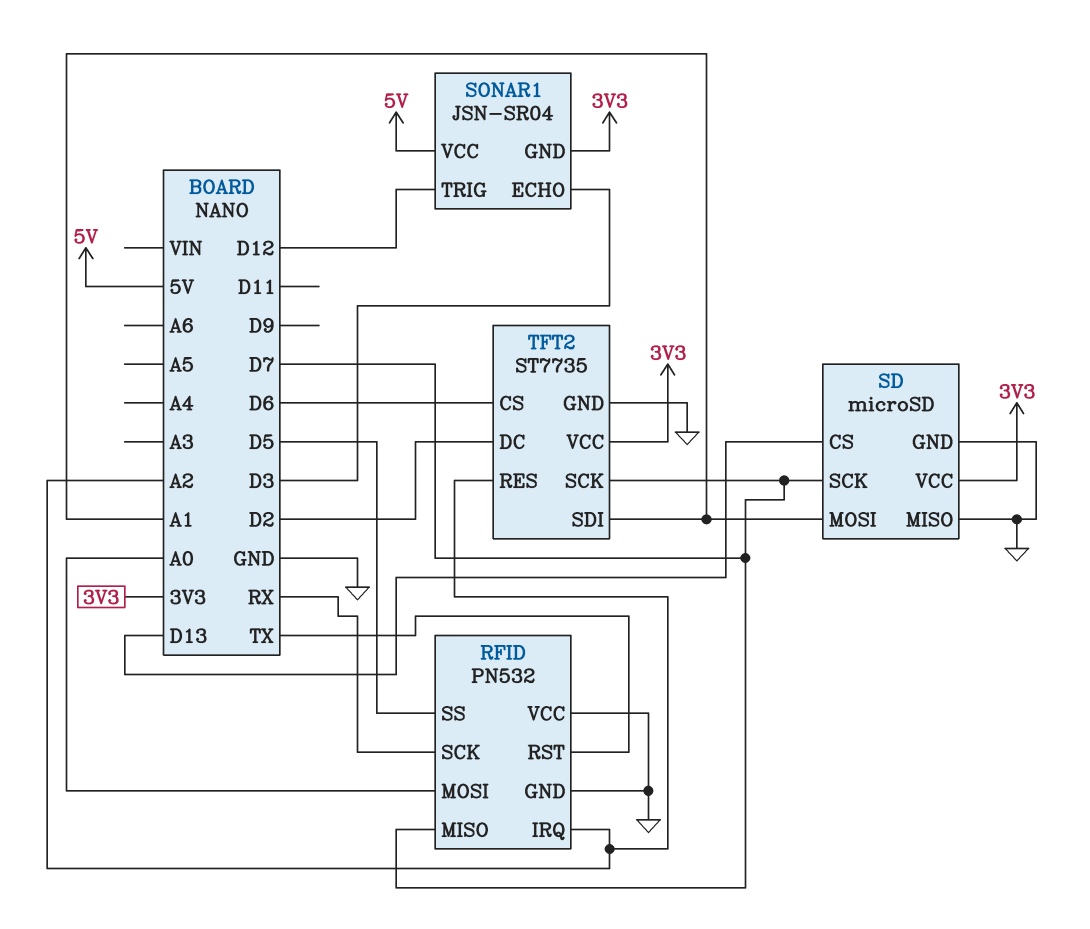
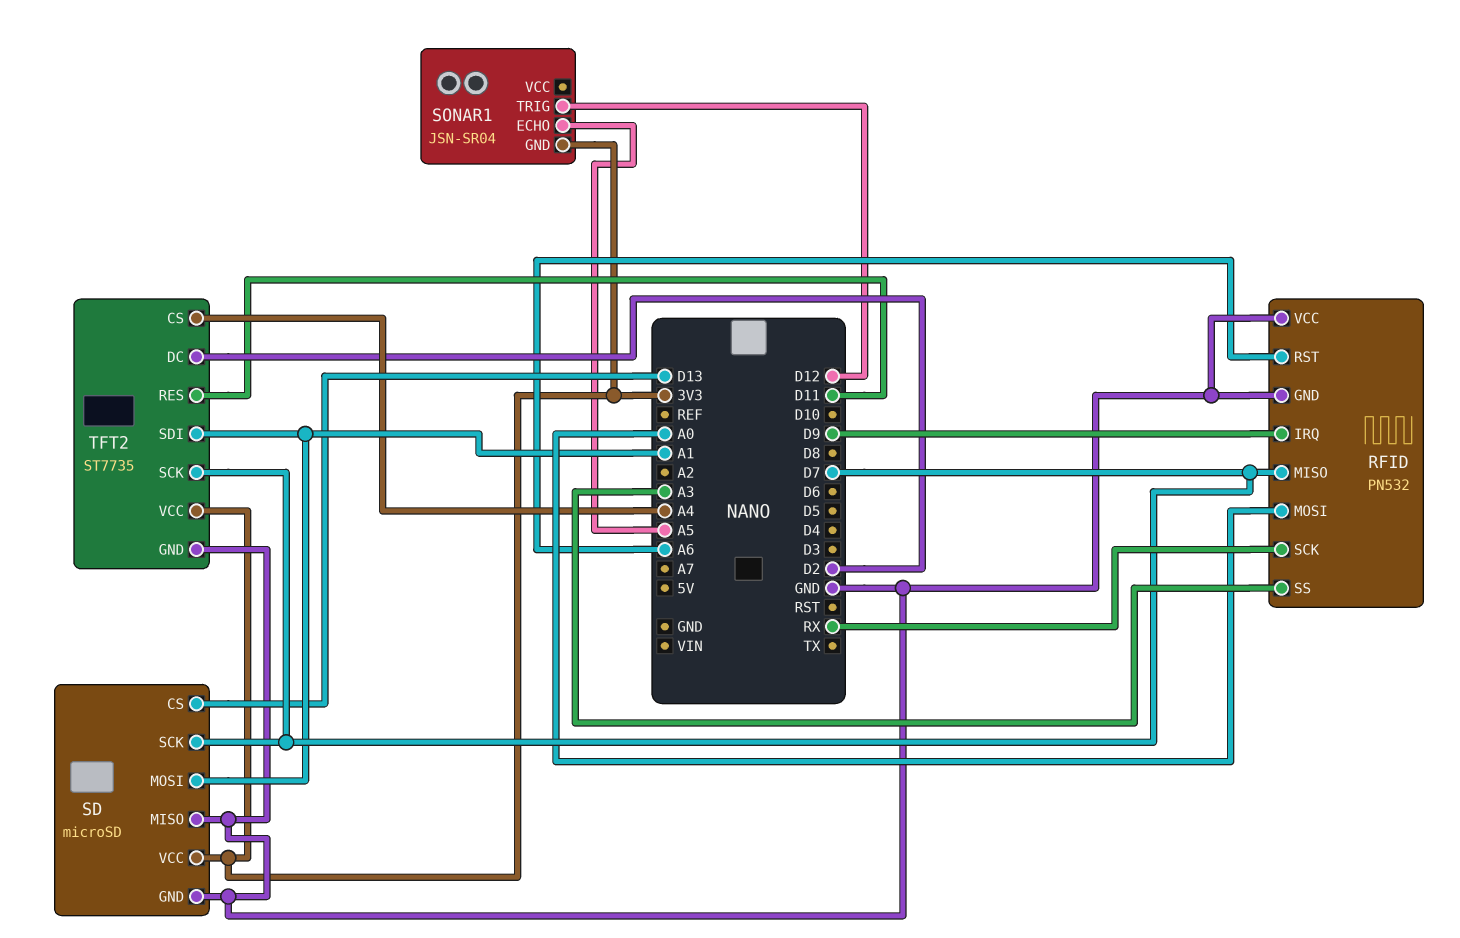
RFID pin IRQ: A2 -> D9
RFID pin RST: TX -> A6
RFID pin SS: D5 -> A3
SONAR1 pin ECHO: D3 -> A5
SONAR1 pin VCC: 5V -> none
TFT2 pin CS: D6 -> A4
TFT2 pin RES: A2 -> D11

